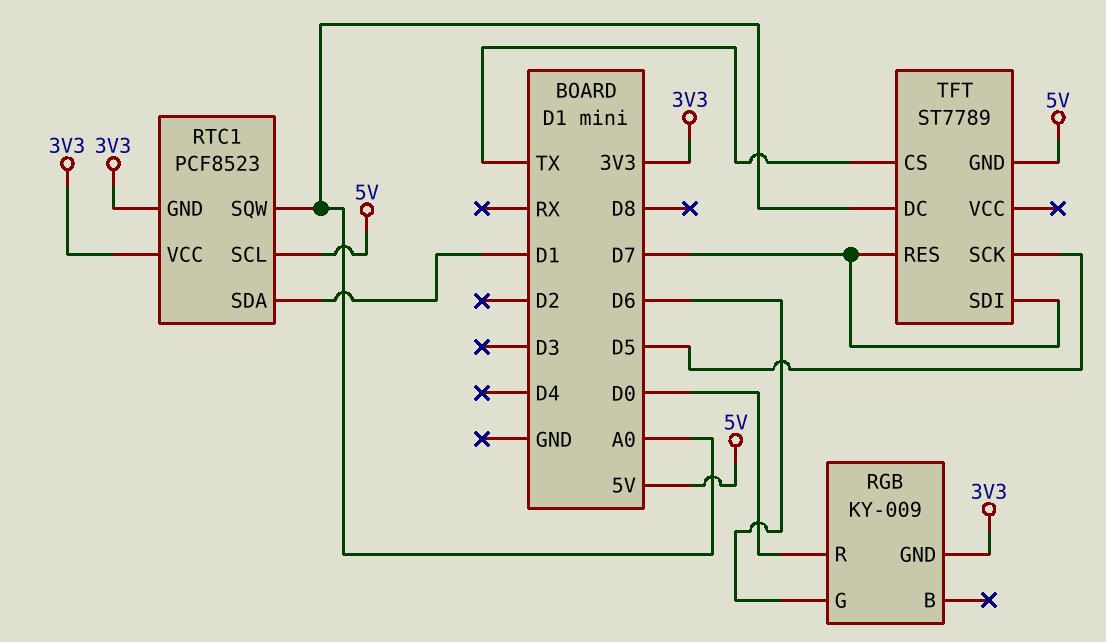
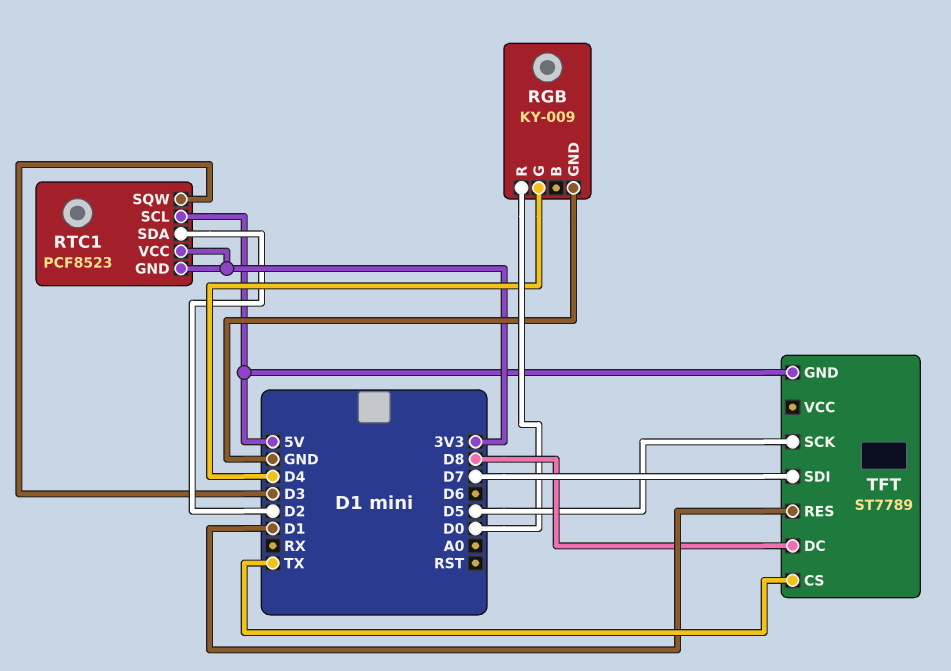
RGB pin G: D6 -> D4
RGB pin GND: 3V3 -> GND
RTC1 pin SDA: D1 -> D2
RTC1 pin SQW: A0 -> D3
TFT pin DC: A0 -> D8
TFT pin RES: D7 -> D1

